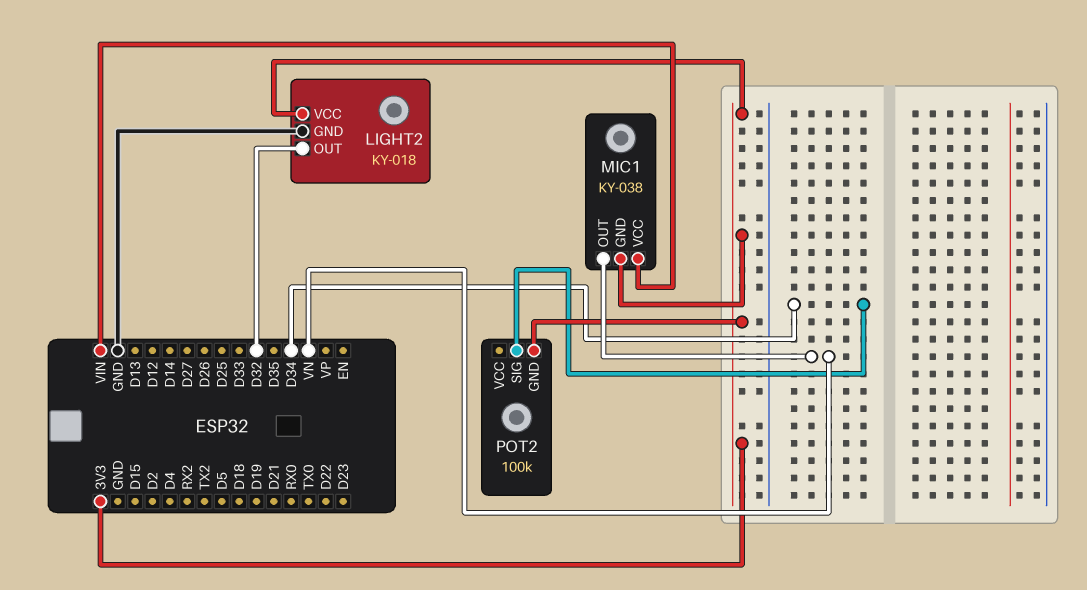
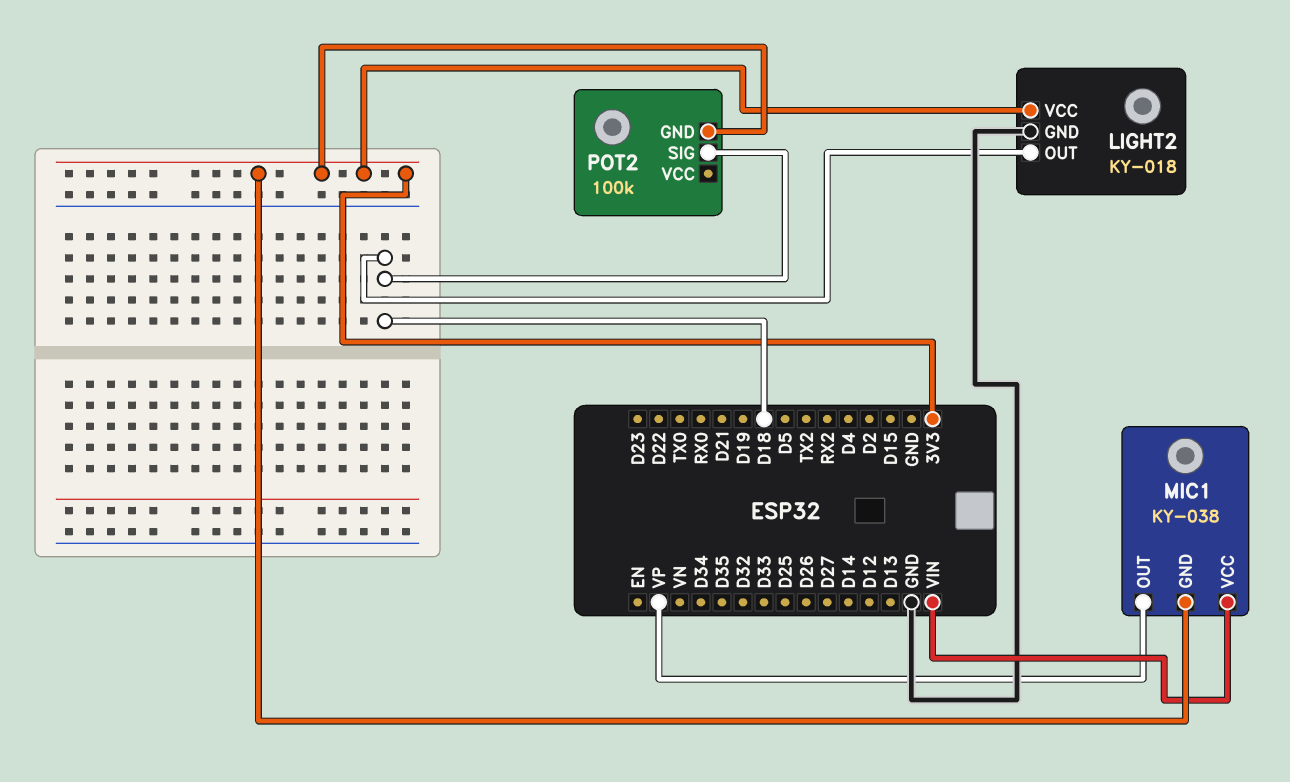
LIGHT2 pin OUT: D32 -> D18
MIC1 pin OUT: VN -> VP
POT2 pin SIG: D34 -> D18

